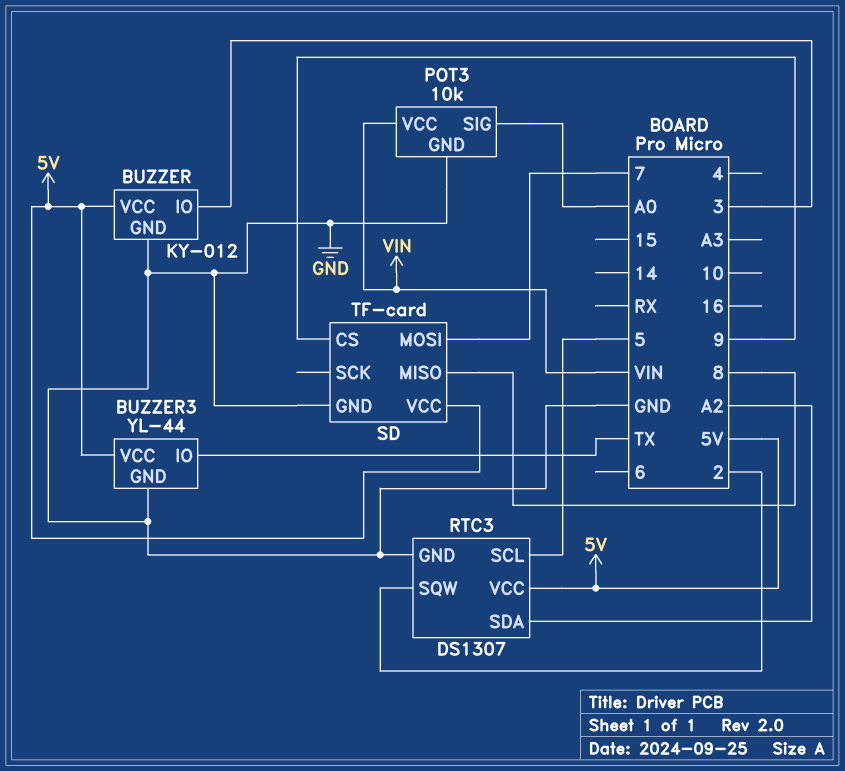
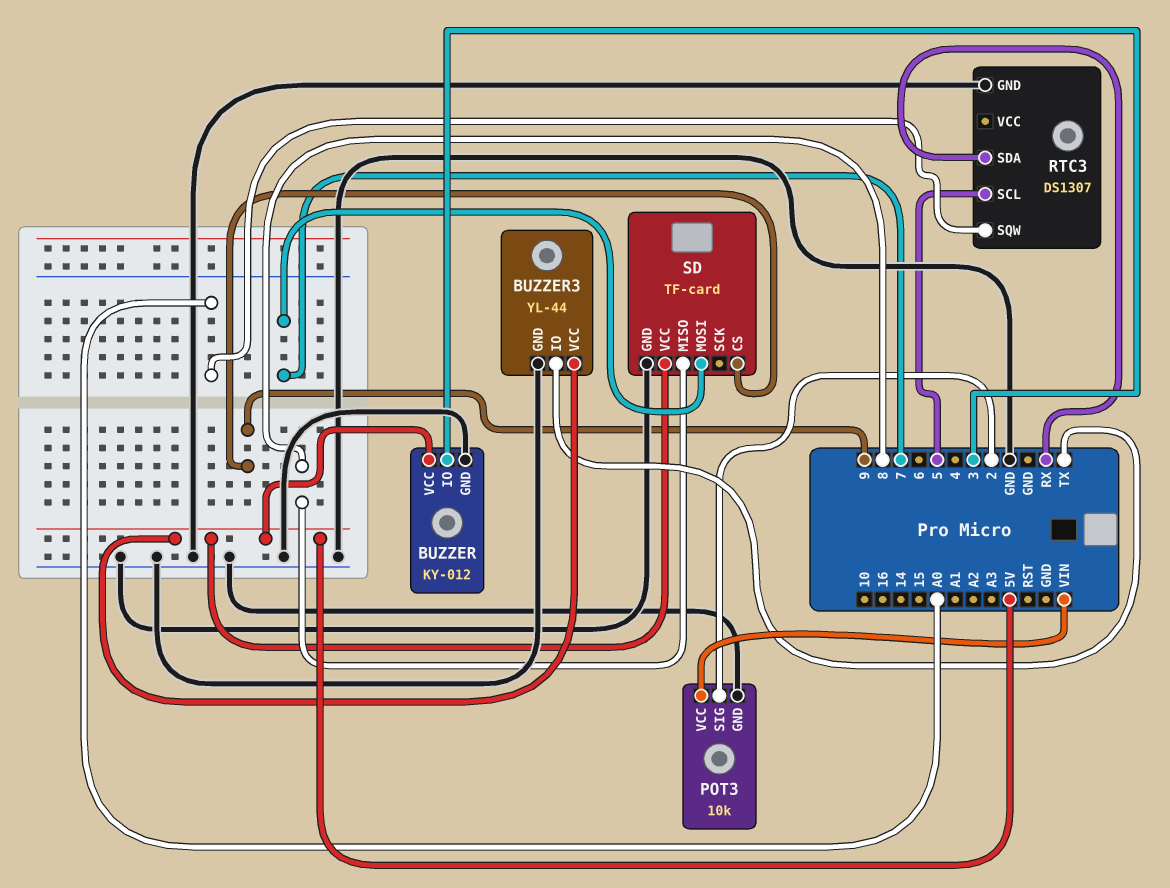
POT3 pin SIG: A0 -> 2
RTC3 pin SDA: A2 -> RX
RTC3 pin SQW: 2 -> A0
RTC3 pin VCC: 5V -> none

